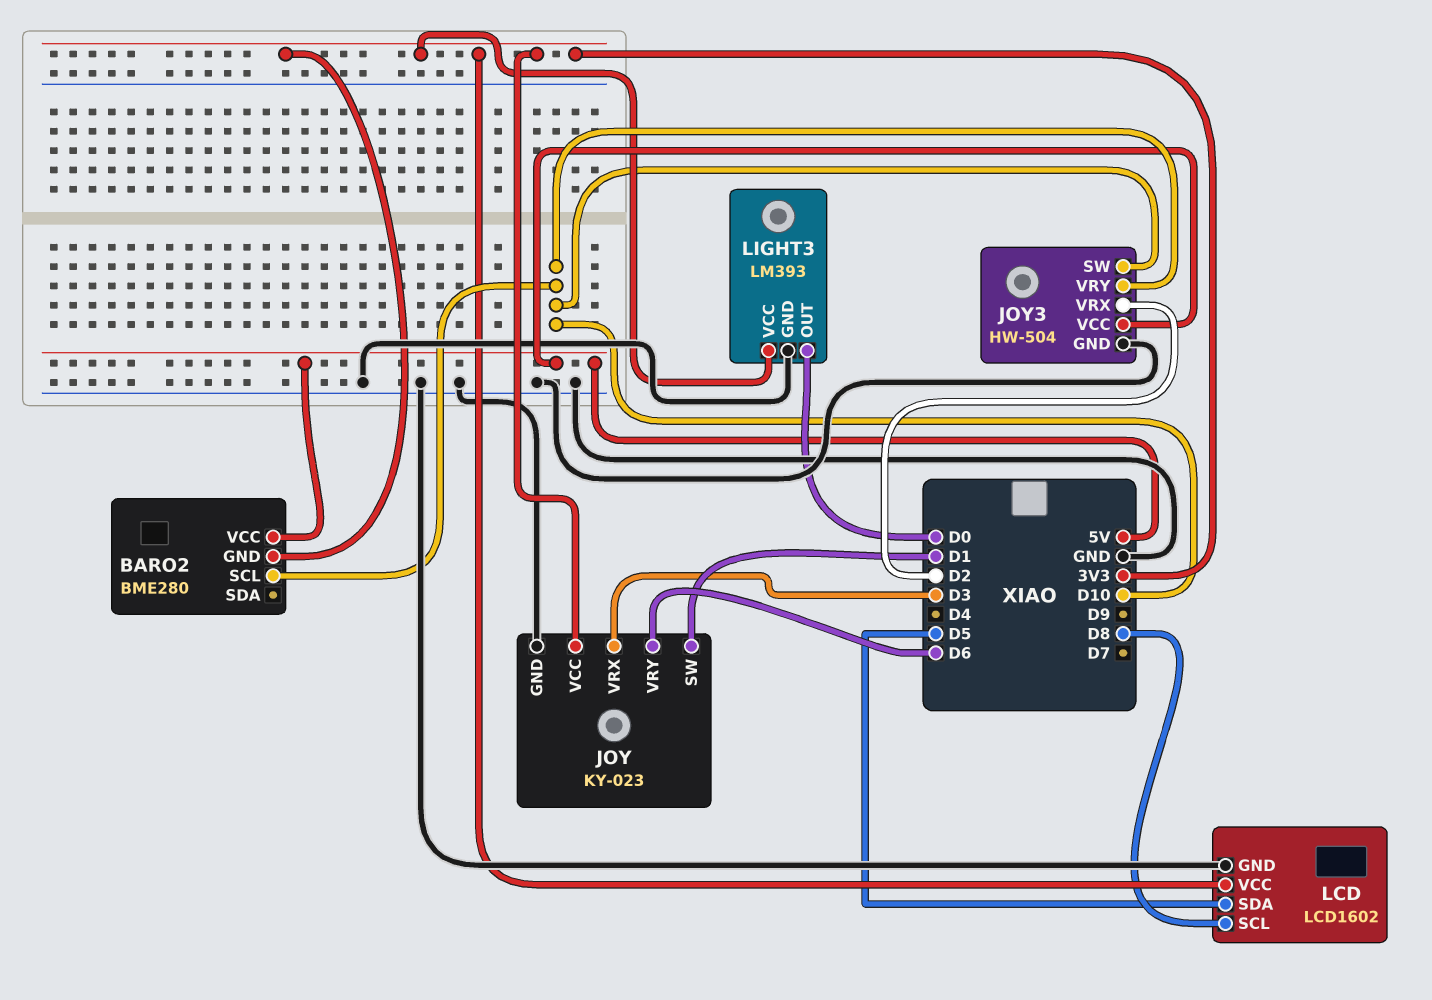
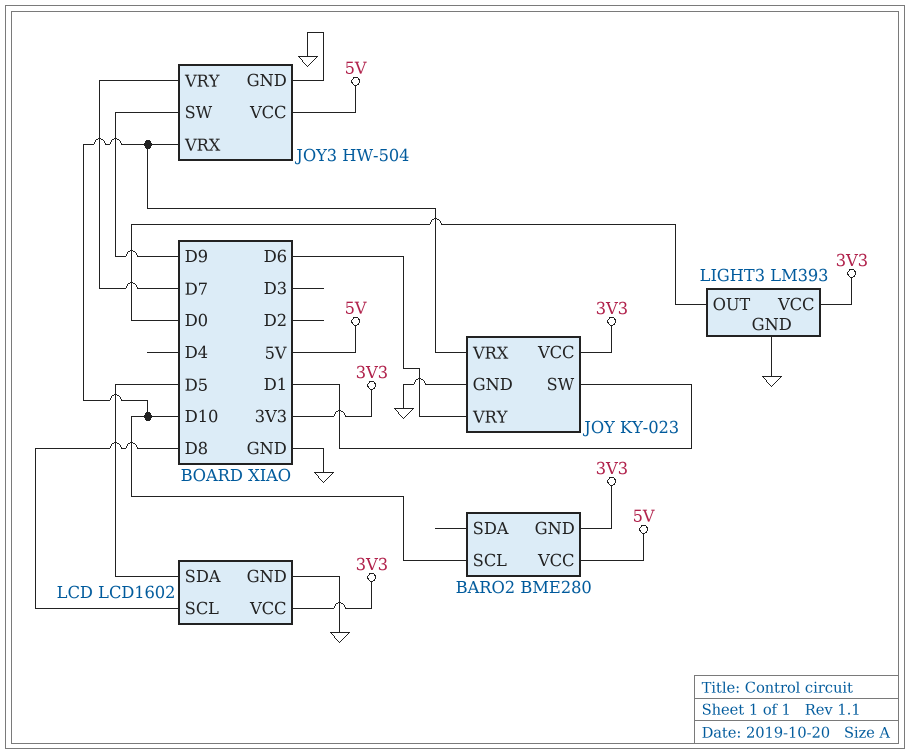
JOY pin VRX: D3 -> D10
JOY3 pin SW: D10 -> D9
JOY3 pin VRX: D2 -> D10
JOY3 pin VRY: D10 -> D7

